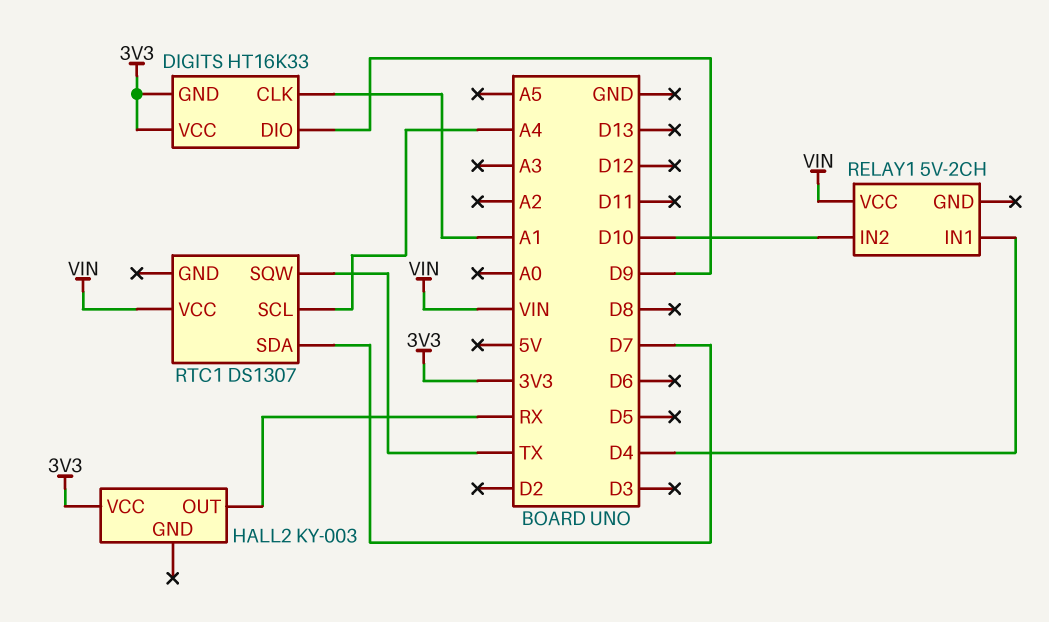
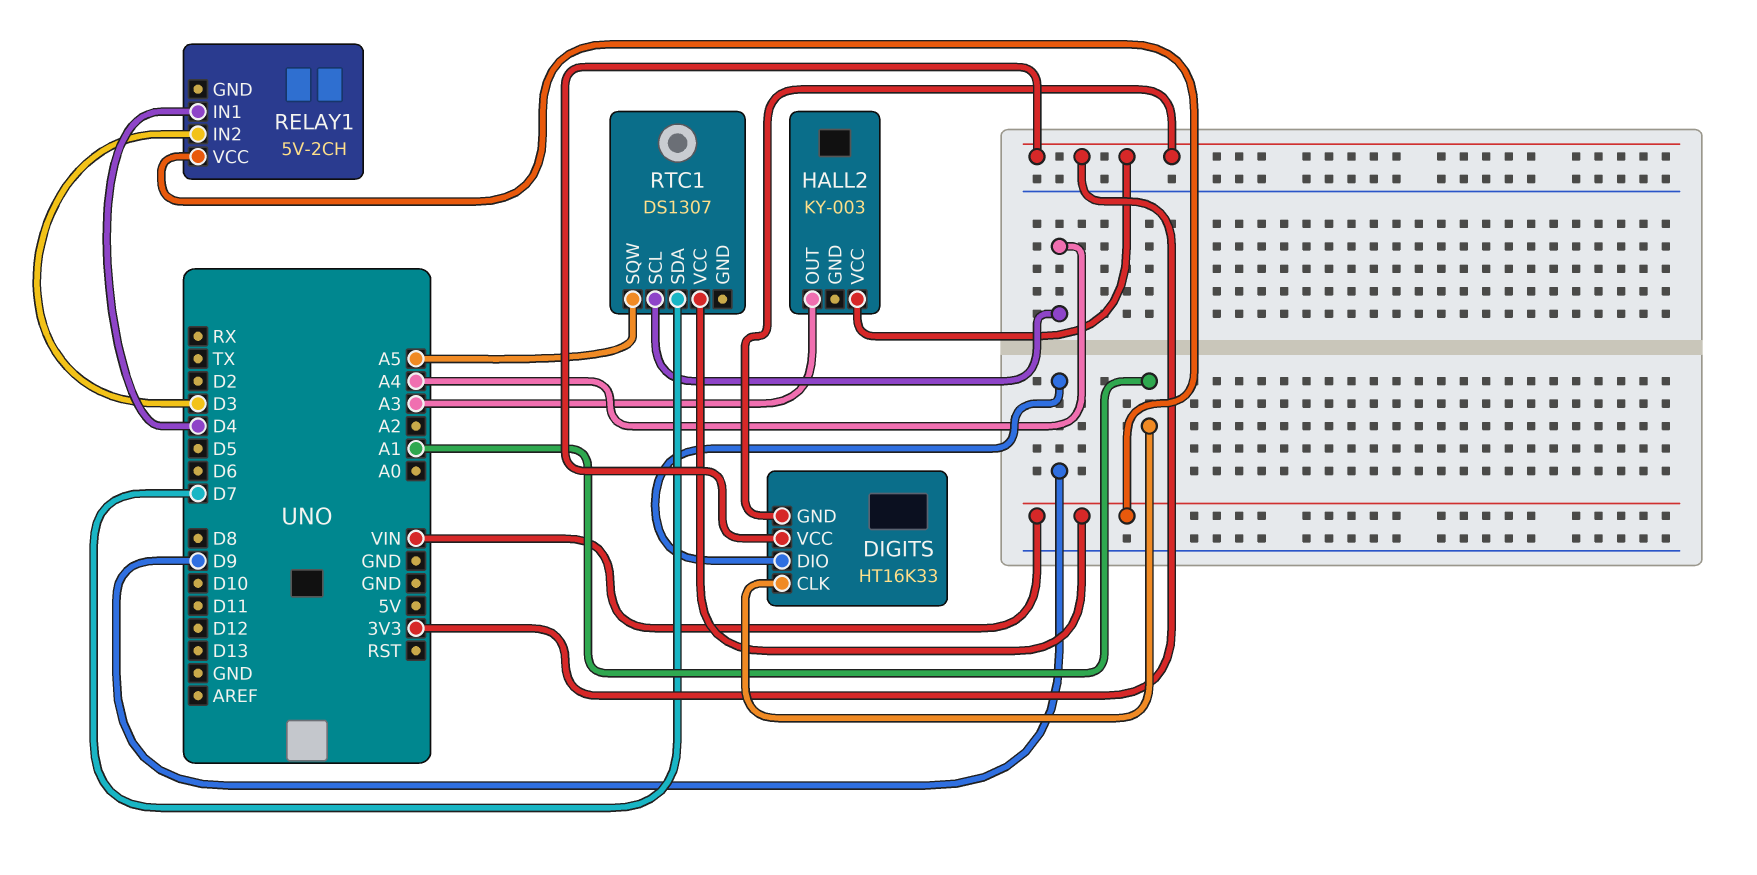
HALL2 pin OUT: RX -> A3
RELAY1 pin IN2: D10 -> D3
RTC1 pin SQW: TX -> A5

